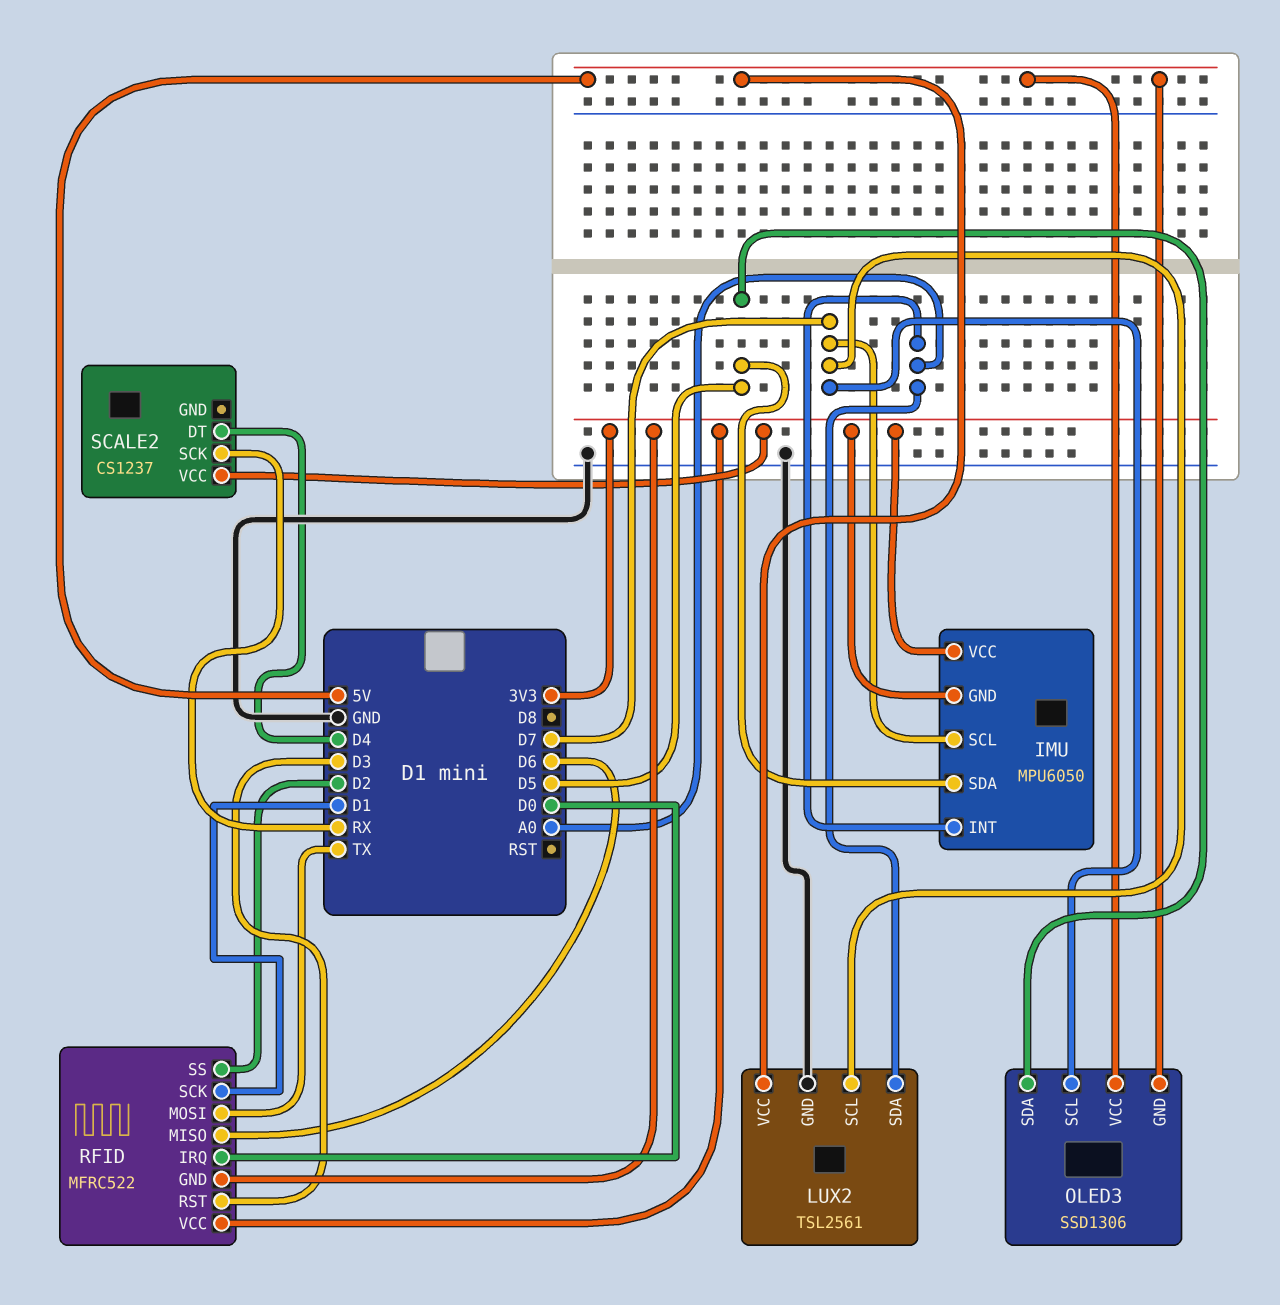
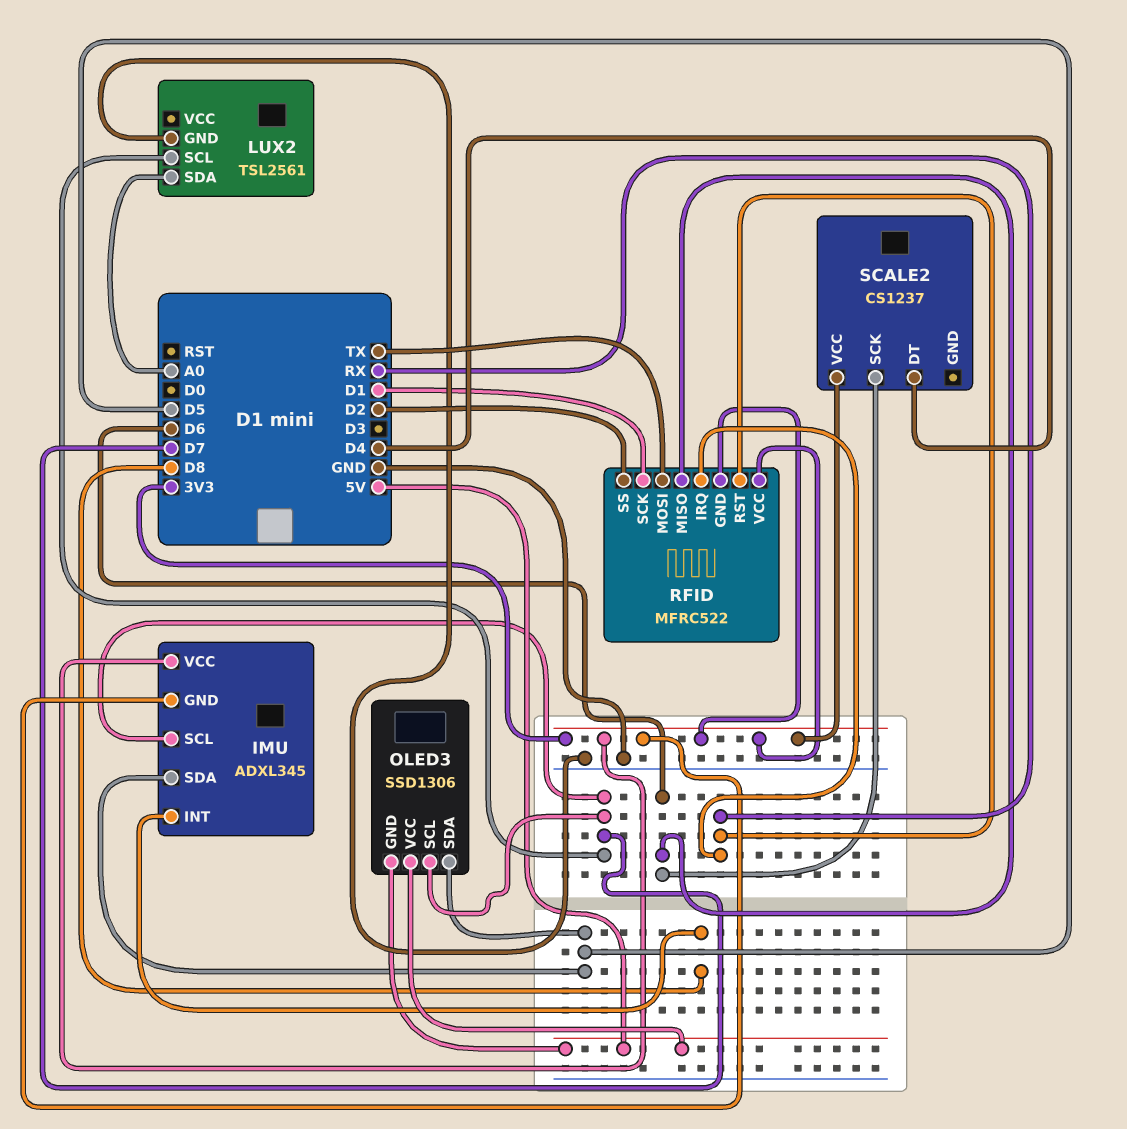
IMU: MPU6050 -> ADXL345
IMU pin INT: A0 -> D8
LUX2 pin VCC: 5V -> none
RFID pin IRQ: D0 -> RX
RFID pin RST: D3 -> RX
SCALE2 pin SCK: RX -> D6

